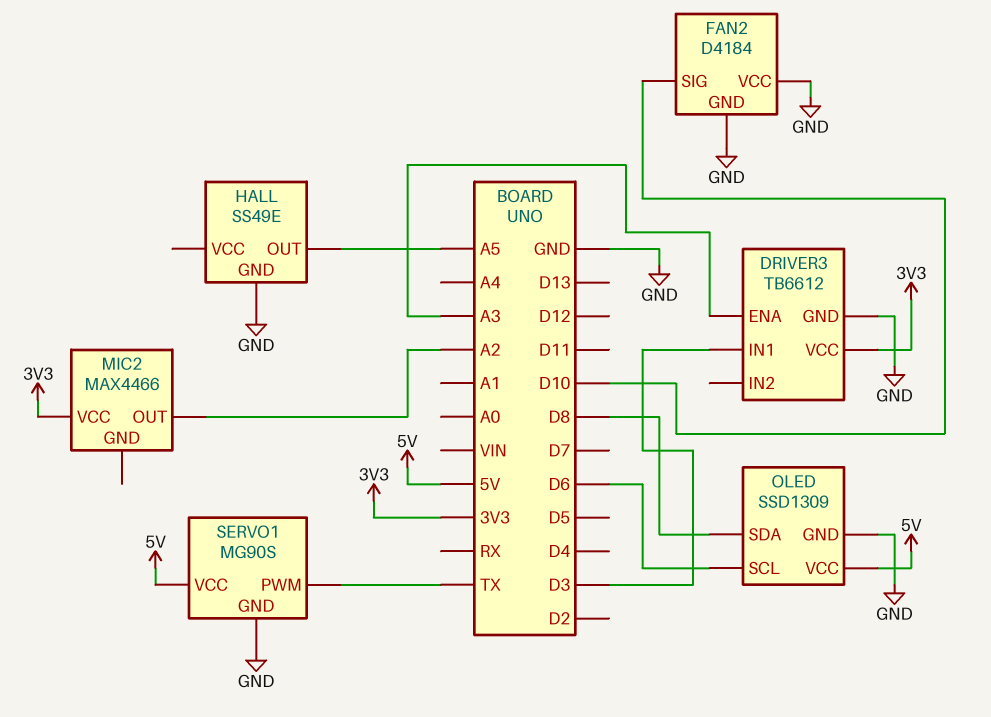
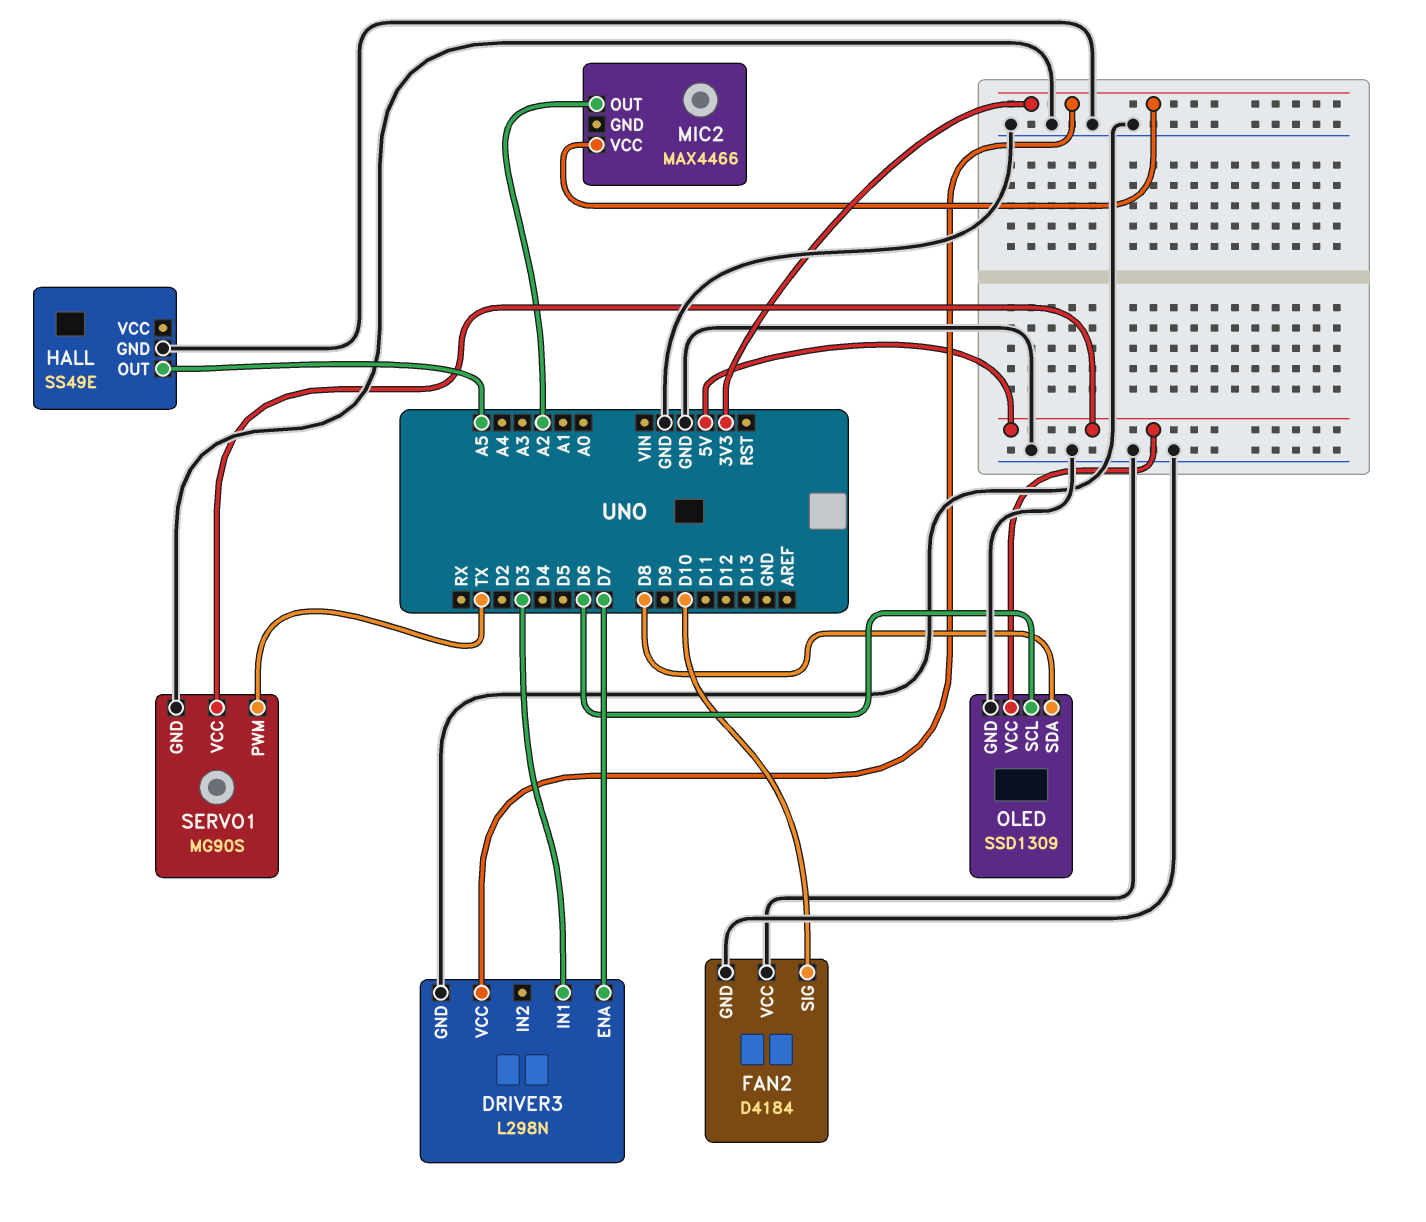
DRIVER3: TB6612 -> L298N
DRIVER3 pin ENA: A3 -> D7

